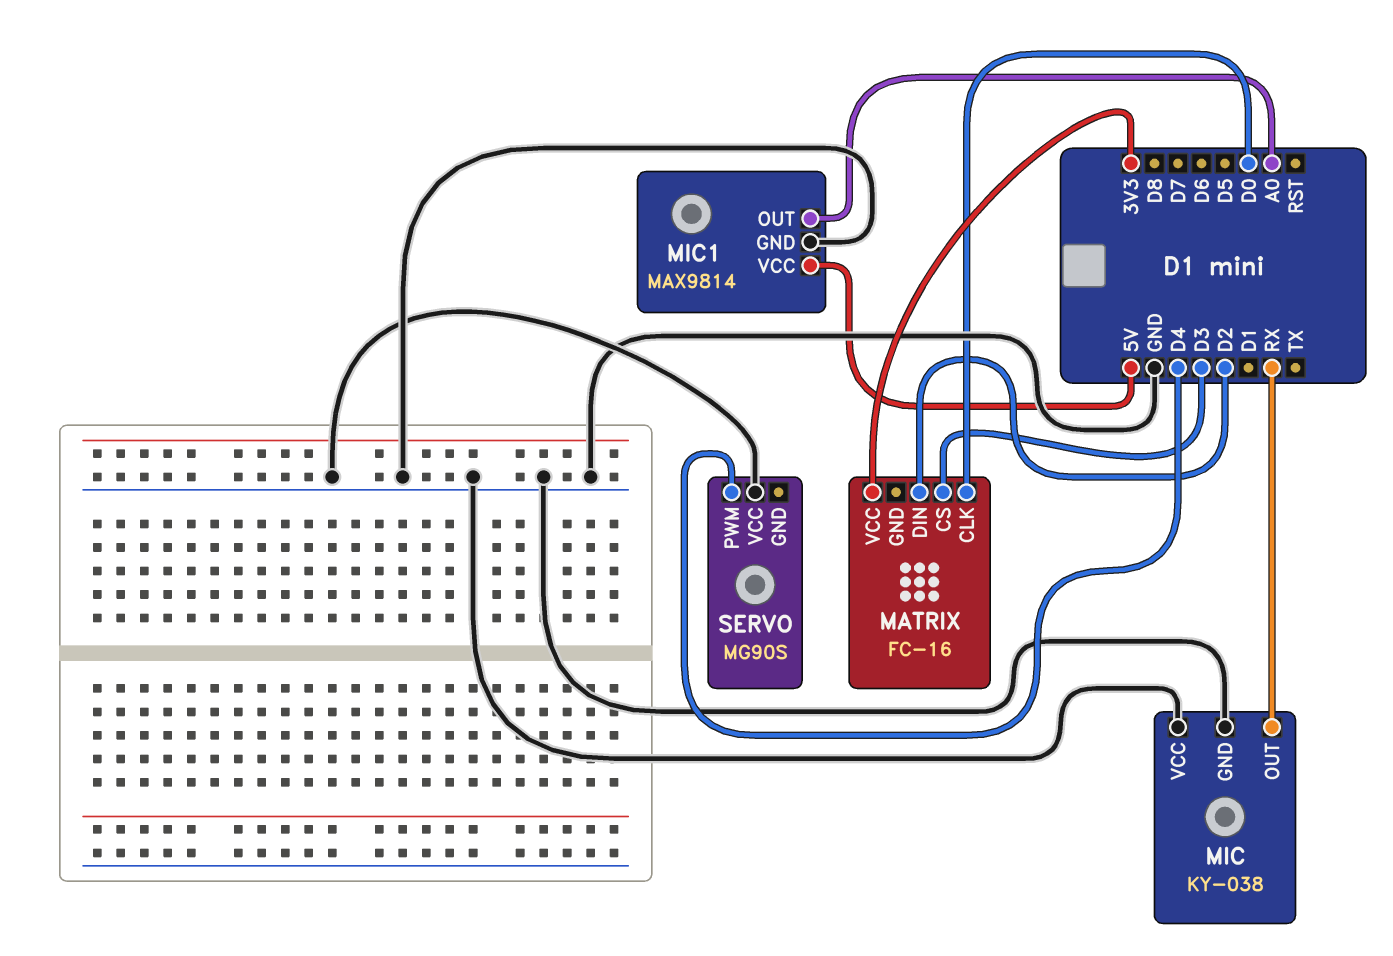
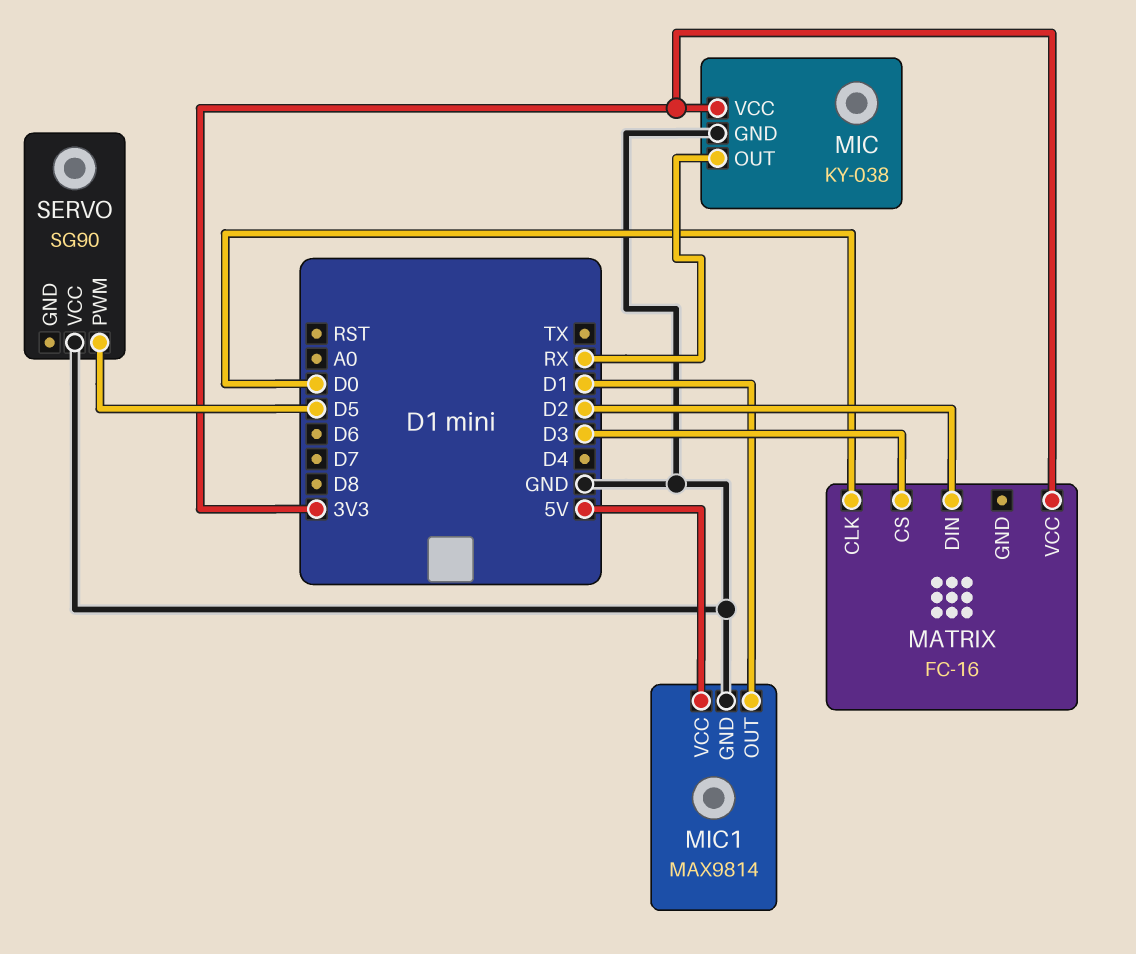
MIC pin VCC: GND -> 3V3
MIC1 pin OUT: A0 -> D1
SERVO: MG90S -> SG90
SERVO pin PWM: D4 -> D5

